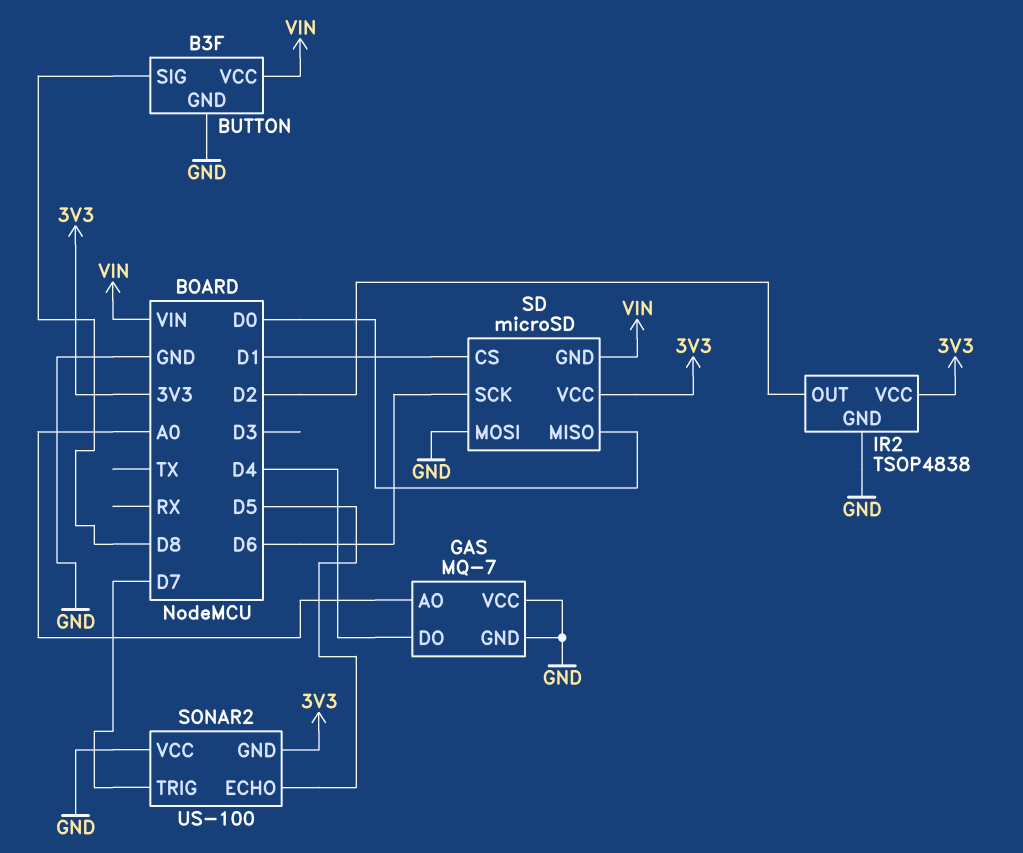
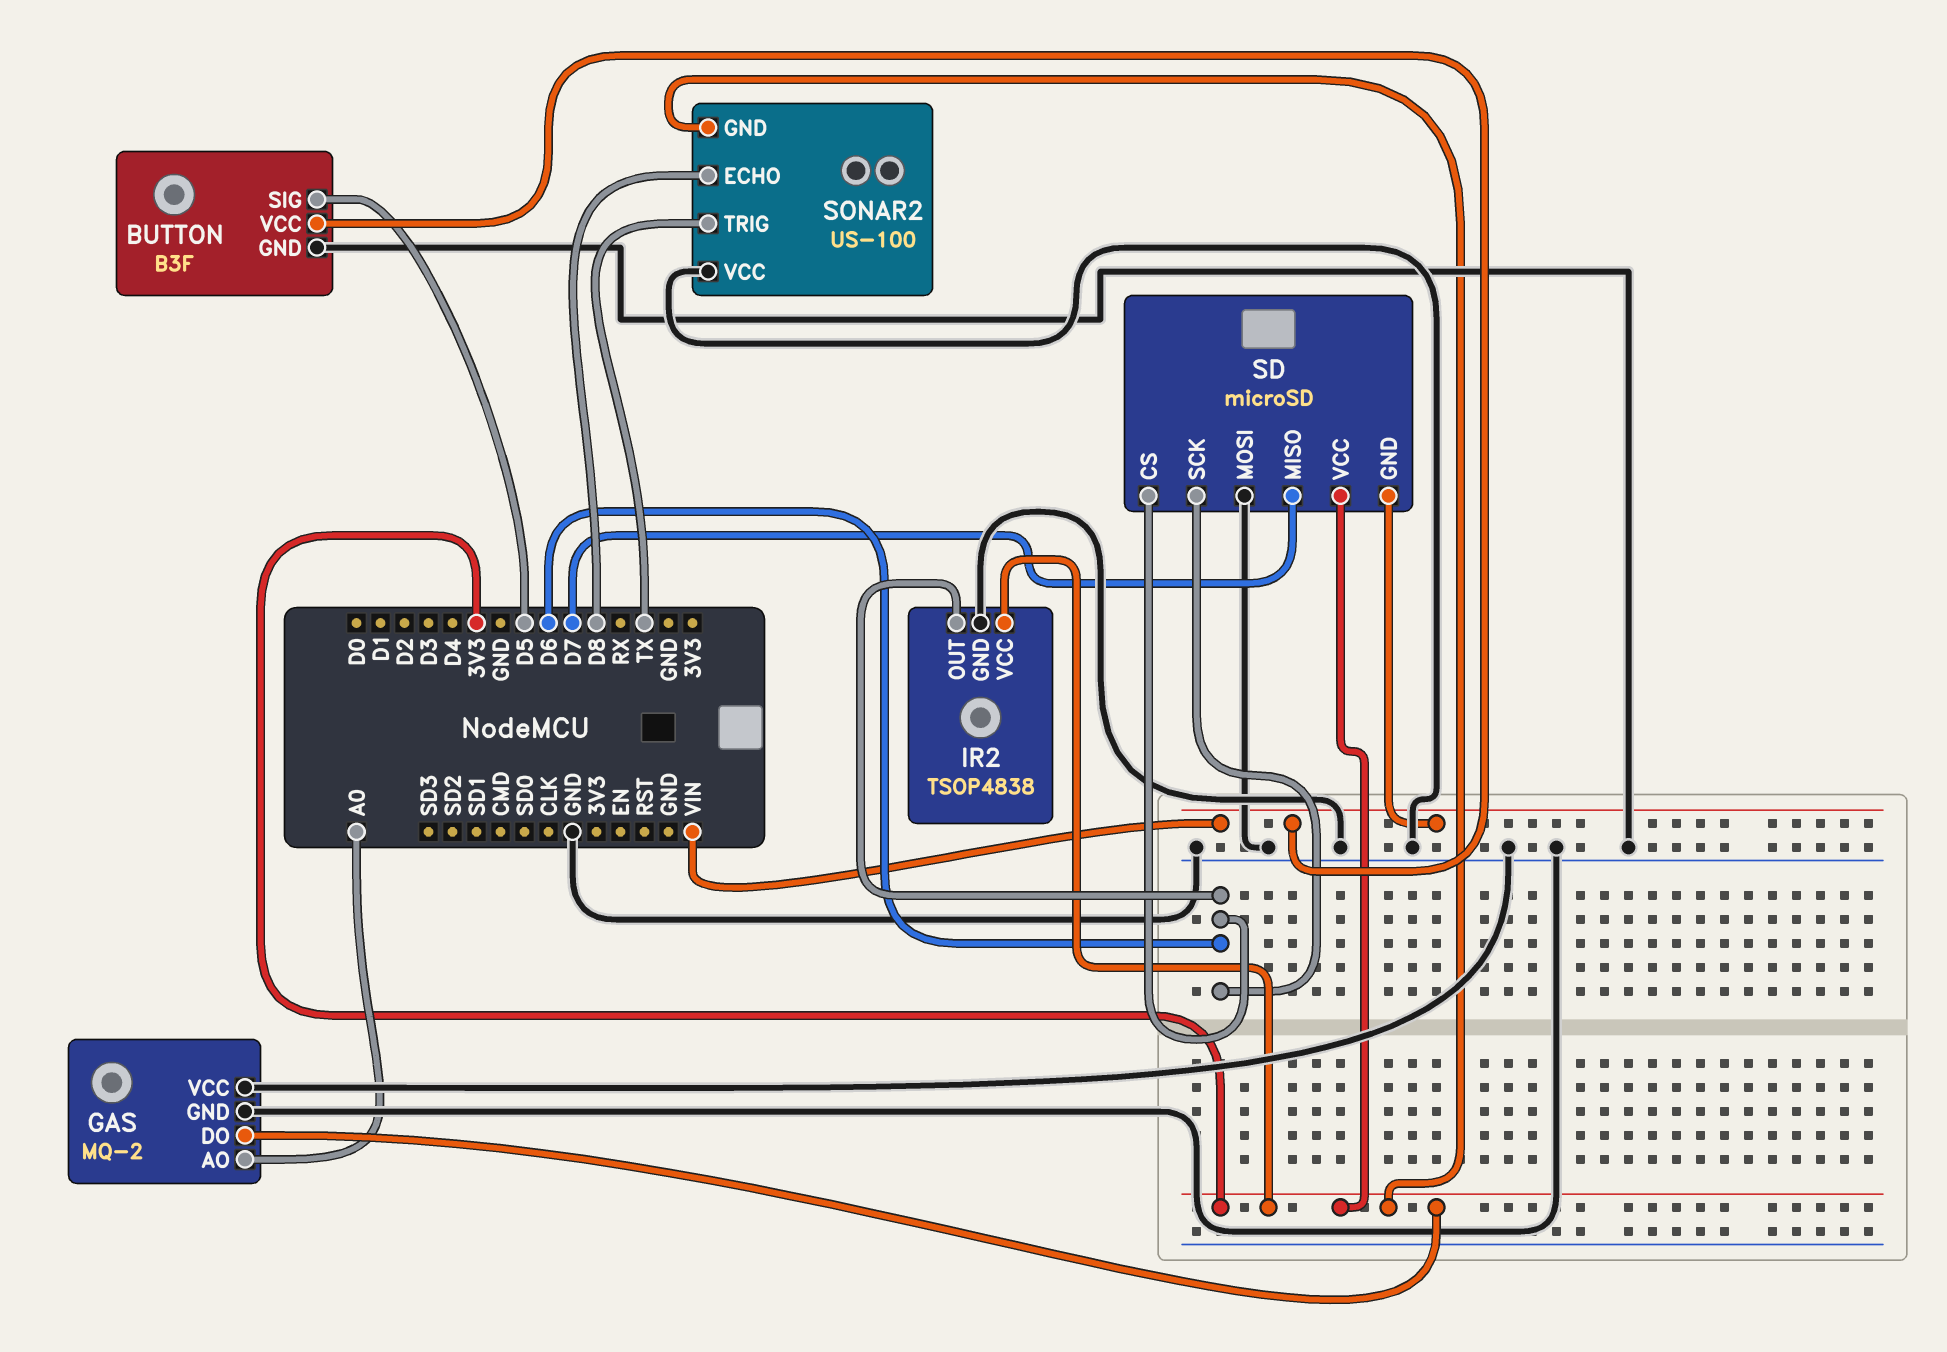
BUTTON pin SIG: D8 -> D5
GAS: MQ-7 -> MQ-2
GAS pin DO: D4 -> 3V3
IR2 pin OUT: D2 -> D6
SD pin CS: D1 -> D6
SD pin MISO: D0 -> D7
SONAR2 pin ECHO: D5 -> D8
SONAR2 pin TRIG: D7 -> TX

